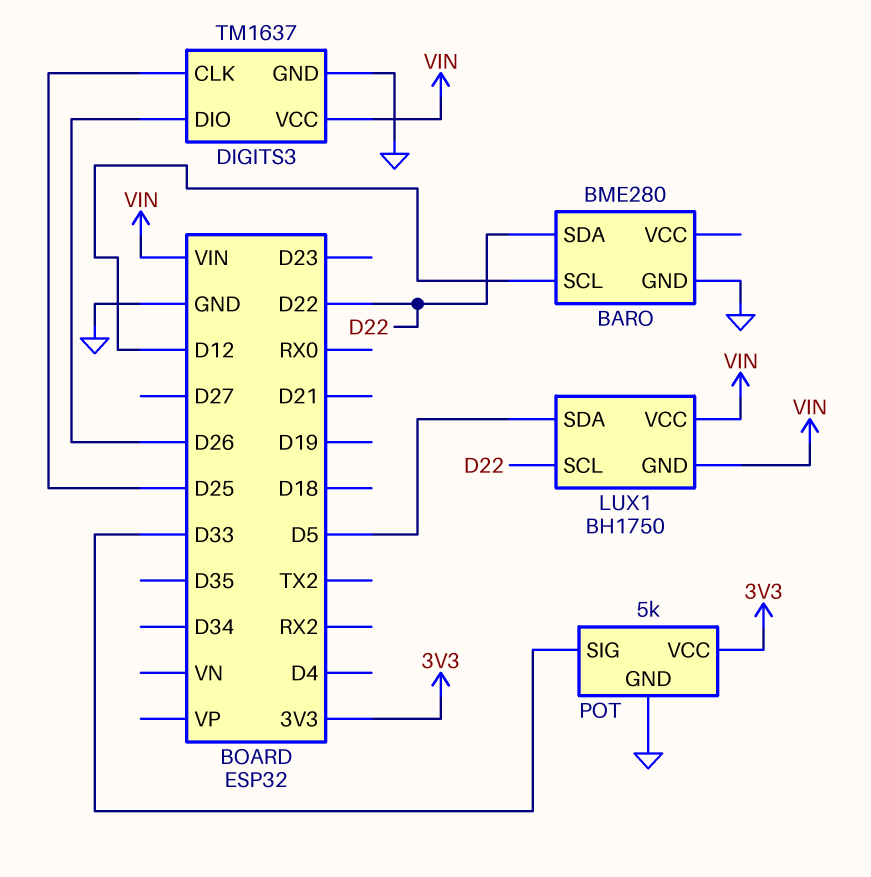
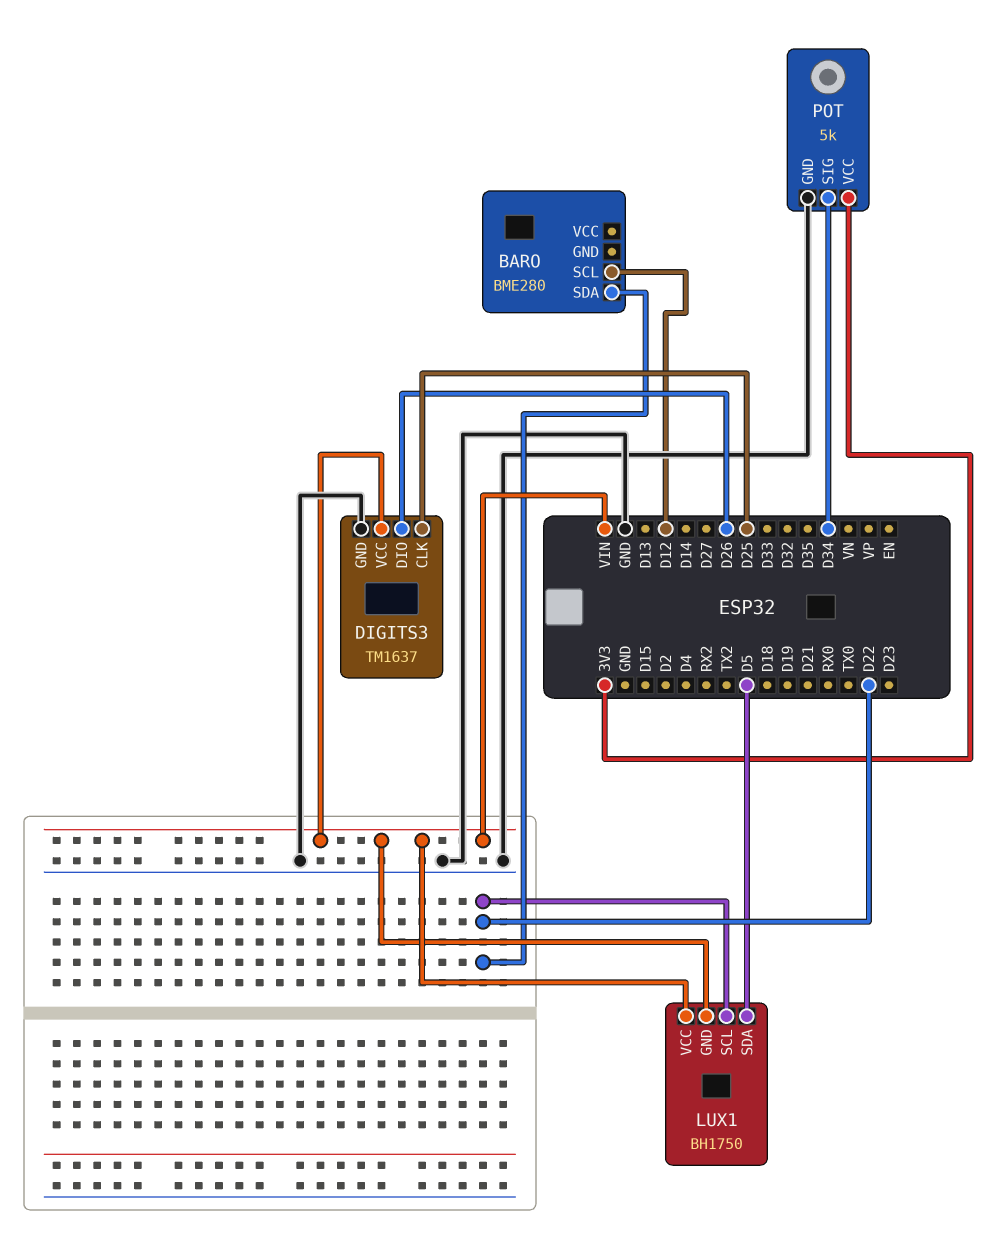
BARO pin GND: GND -> none
POT pin SIG: D33 -> D34

